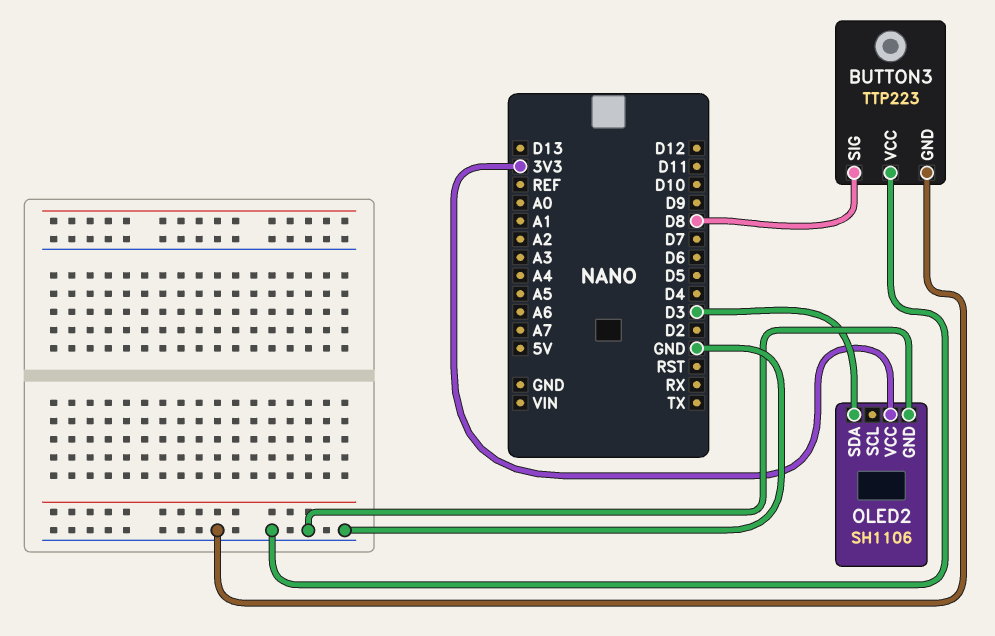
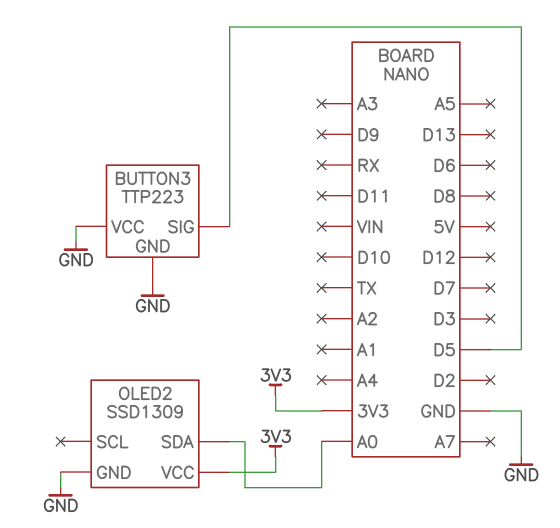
BUTTON3 pin SIG: D8 -> D5
OLED2: SH1106 -> SSD1309
OLED2 pin SDA: D3 -> A0

